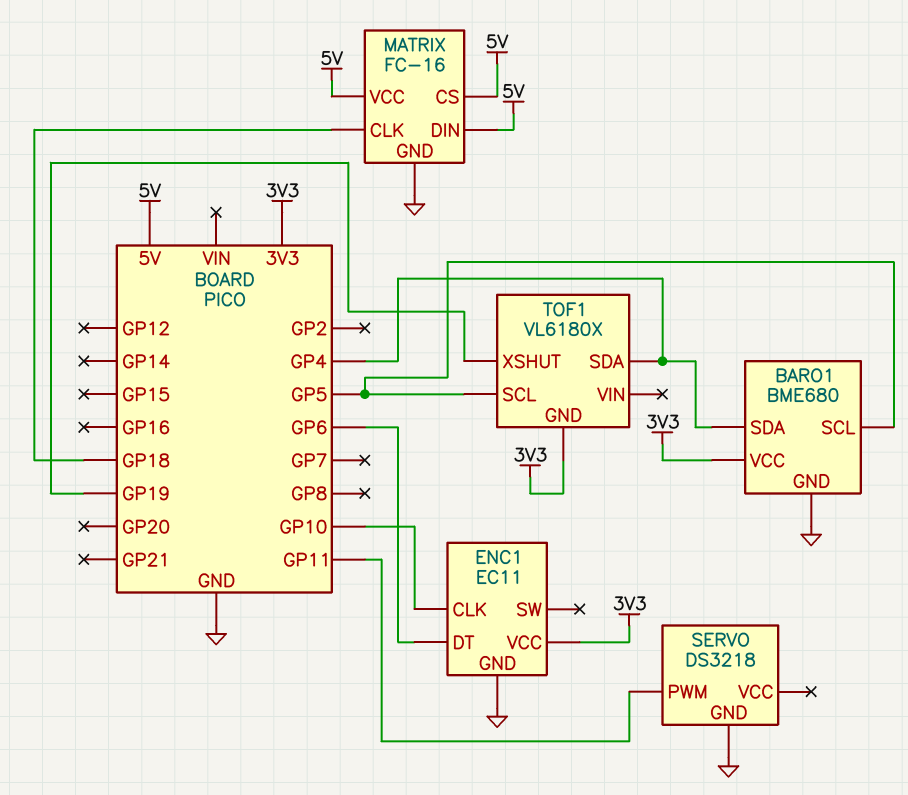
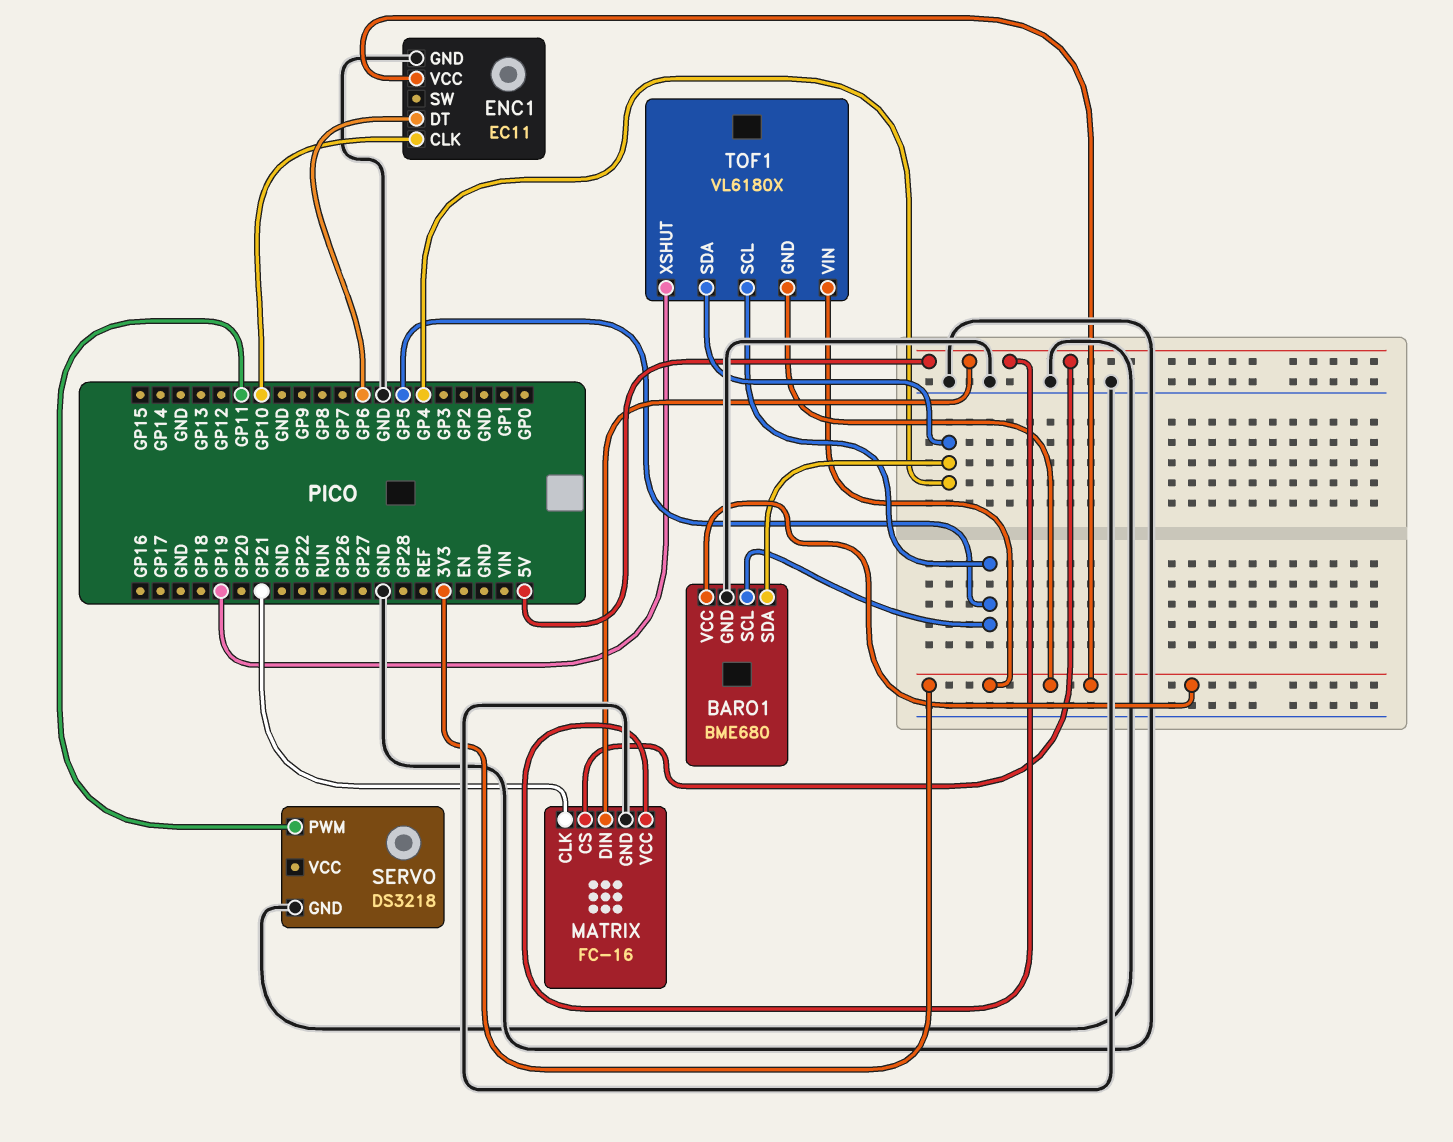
MATRIX pin CLK: GP18 -> GP21
TOF1 pin VIN: none -> 3V3

